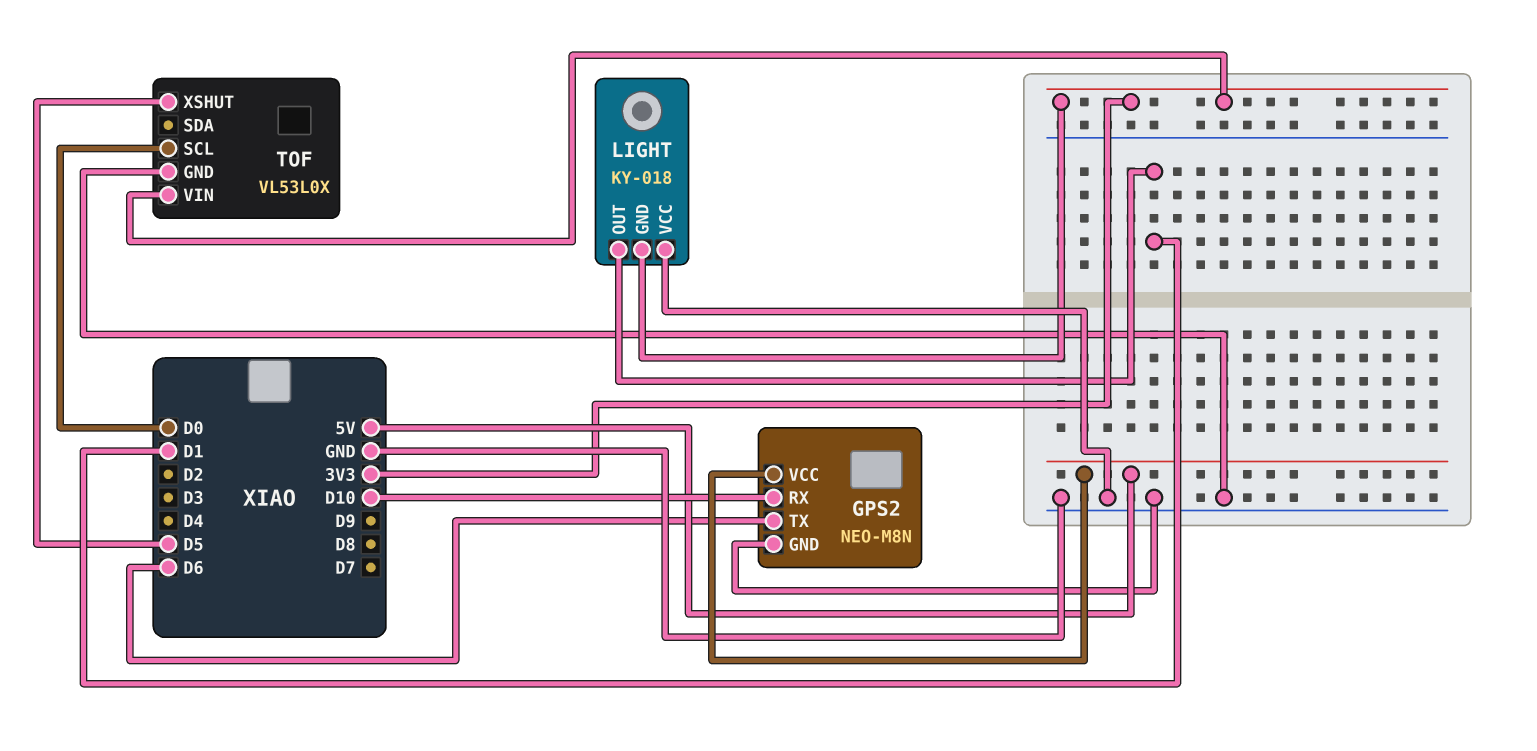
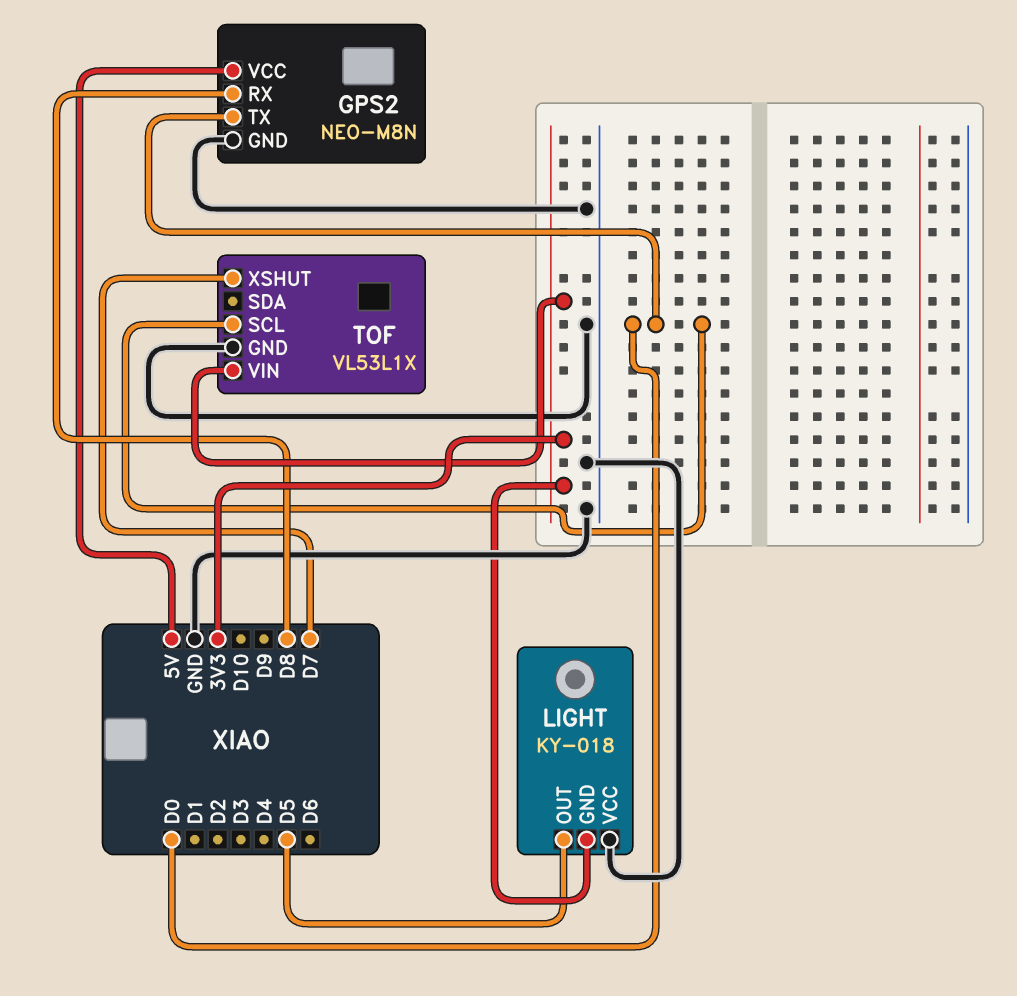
GPS2 pin RX: D10 -> D8
GPS2 pin TX: D6 -> D0
LIGHT pin OUT: D1 -> D5
TOF: VL53L0X -> VL53L1X
TOF pin XSHUT: D5 -> D7

